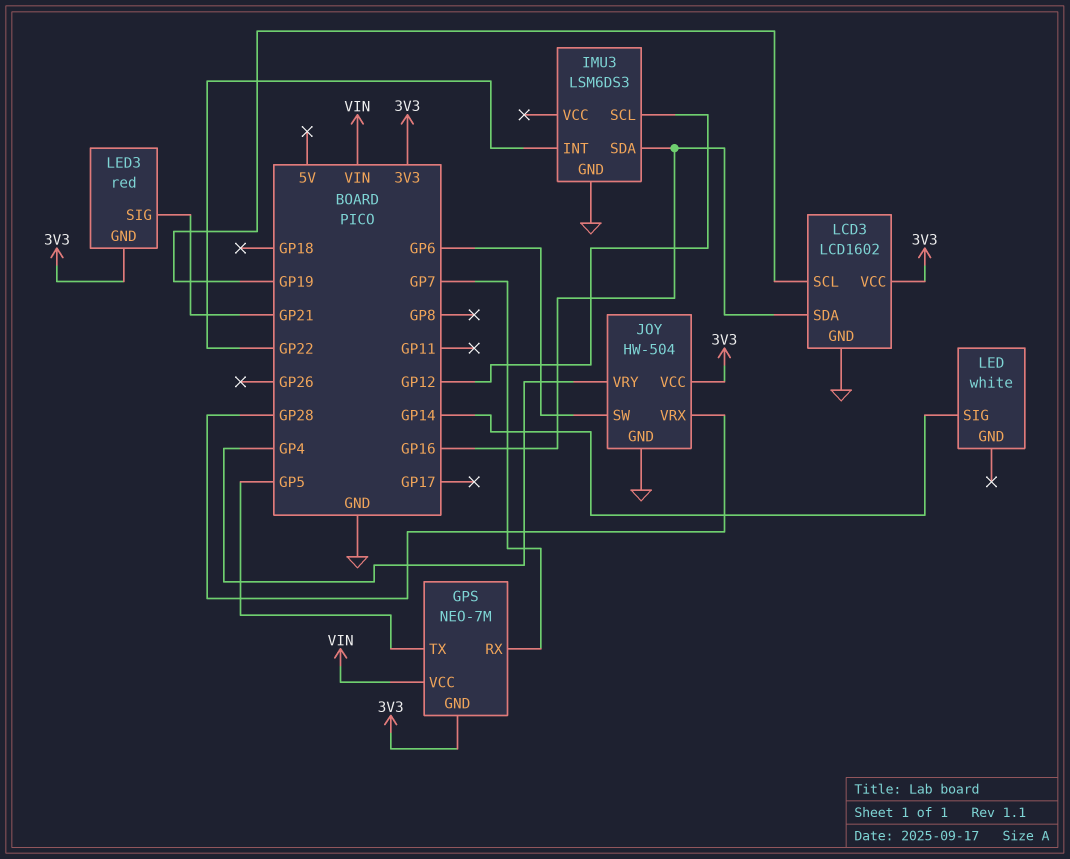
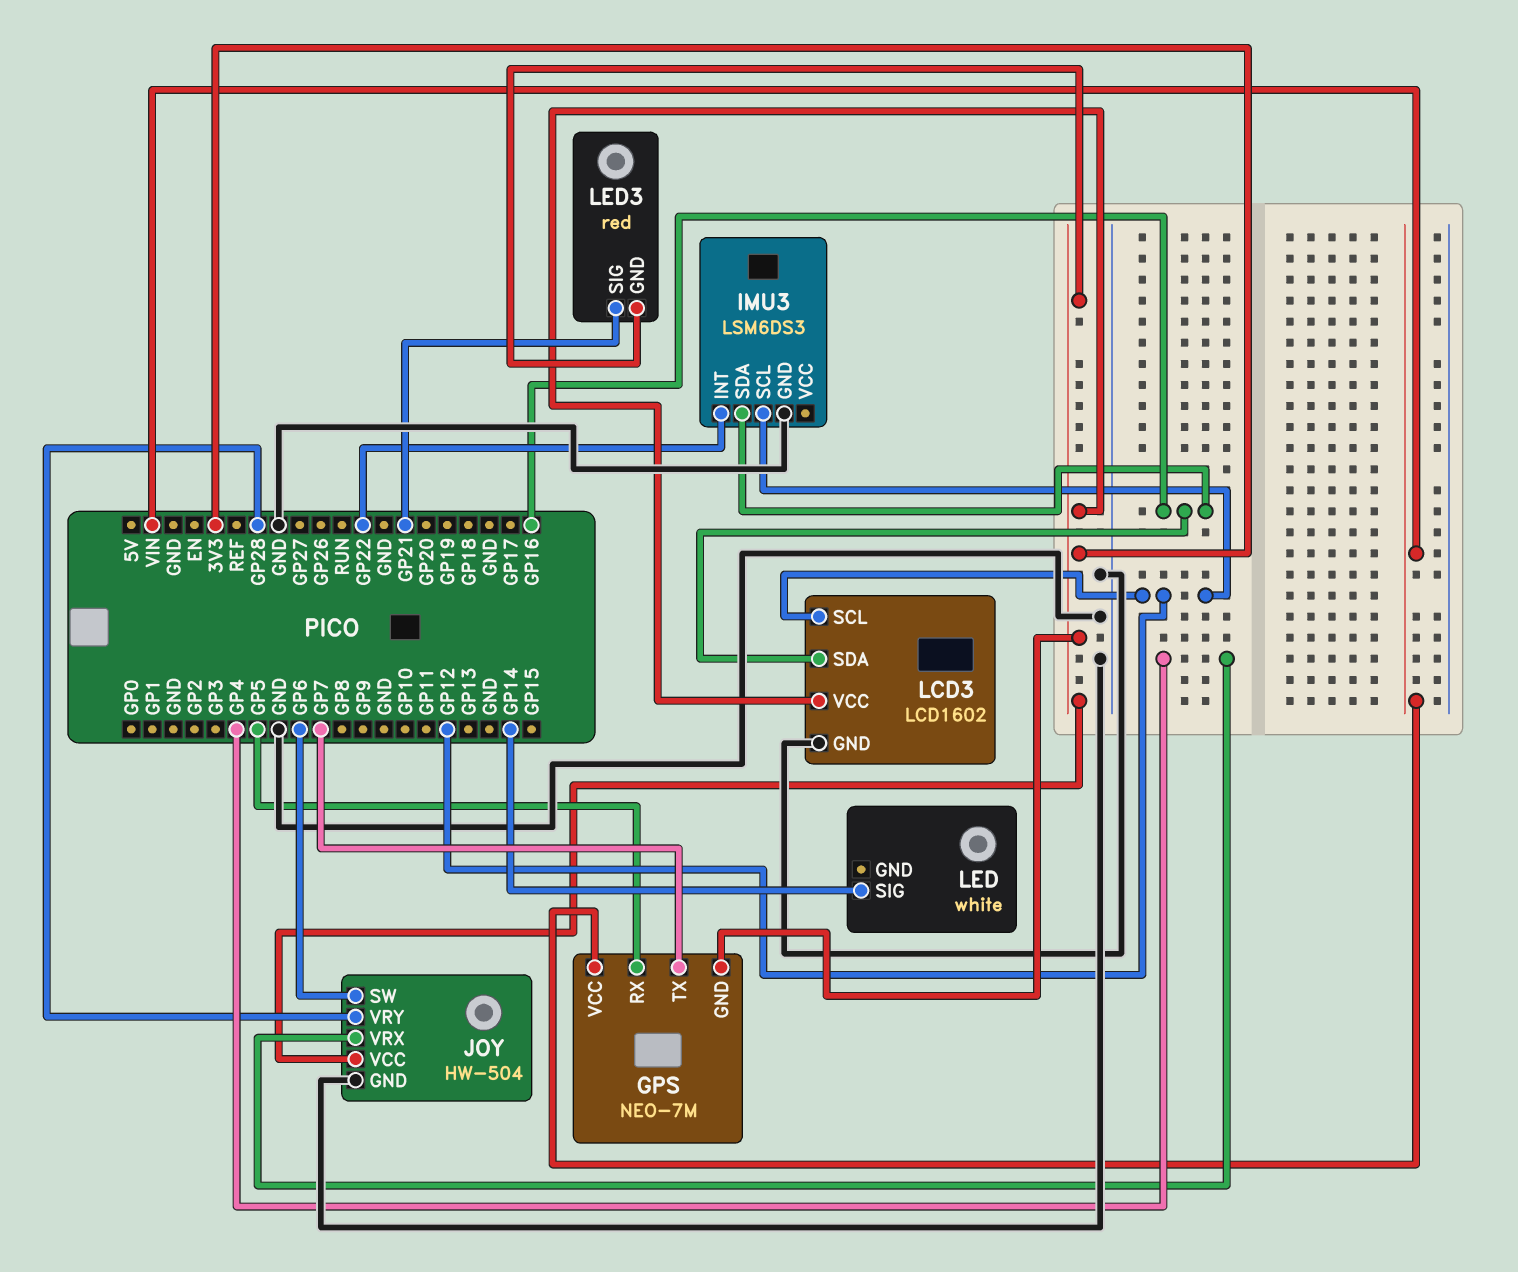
GPS pin RX: GP7 -> GP5
GPS pin TX: GP5 -> GP7
JOY pin VRX: GP28 -> GP4
JOY pin VRY: GP4 -> GP28
LCD3 pin SCL: GP19 -> GP12

